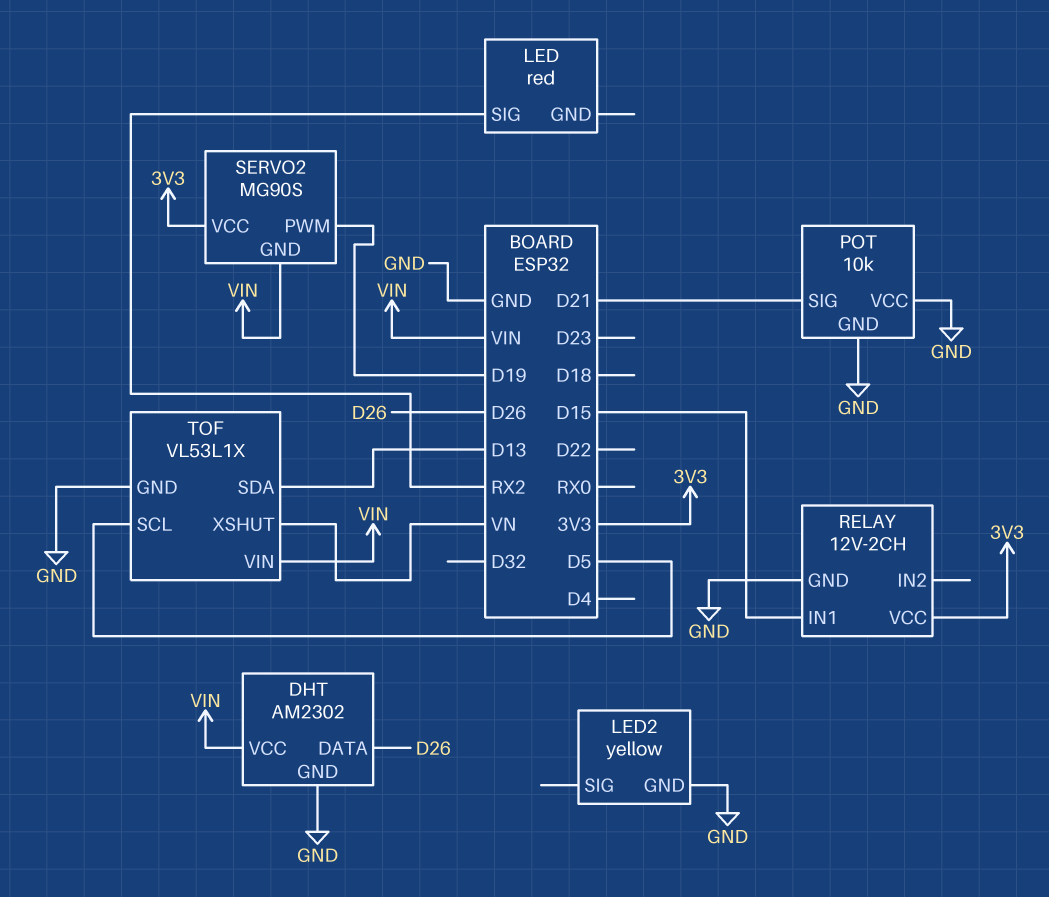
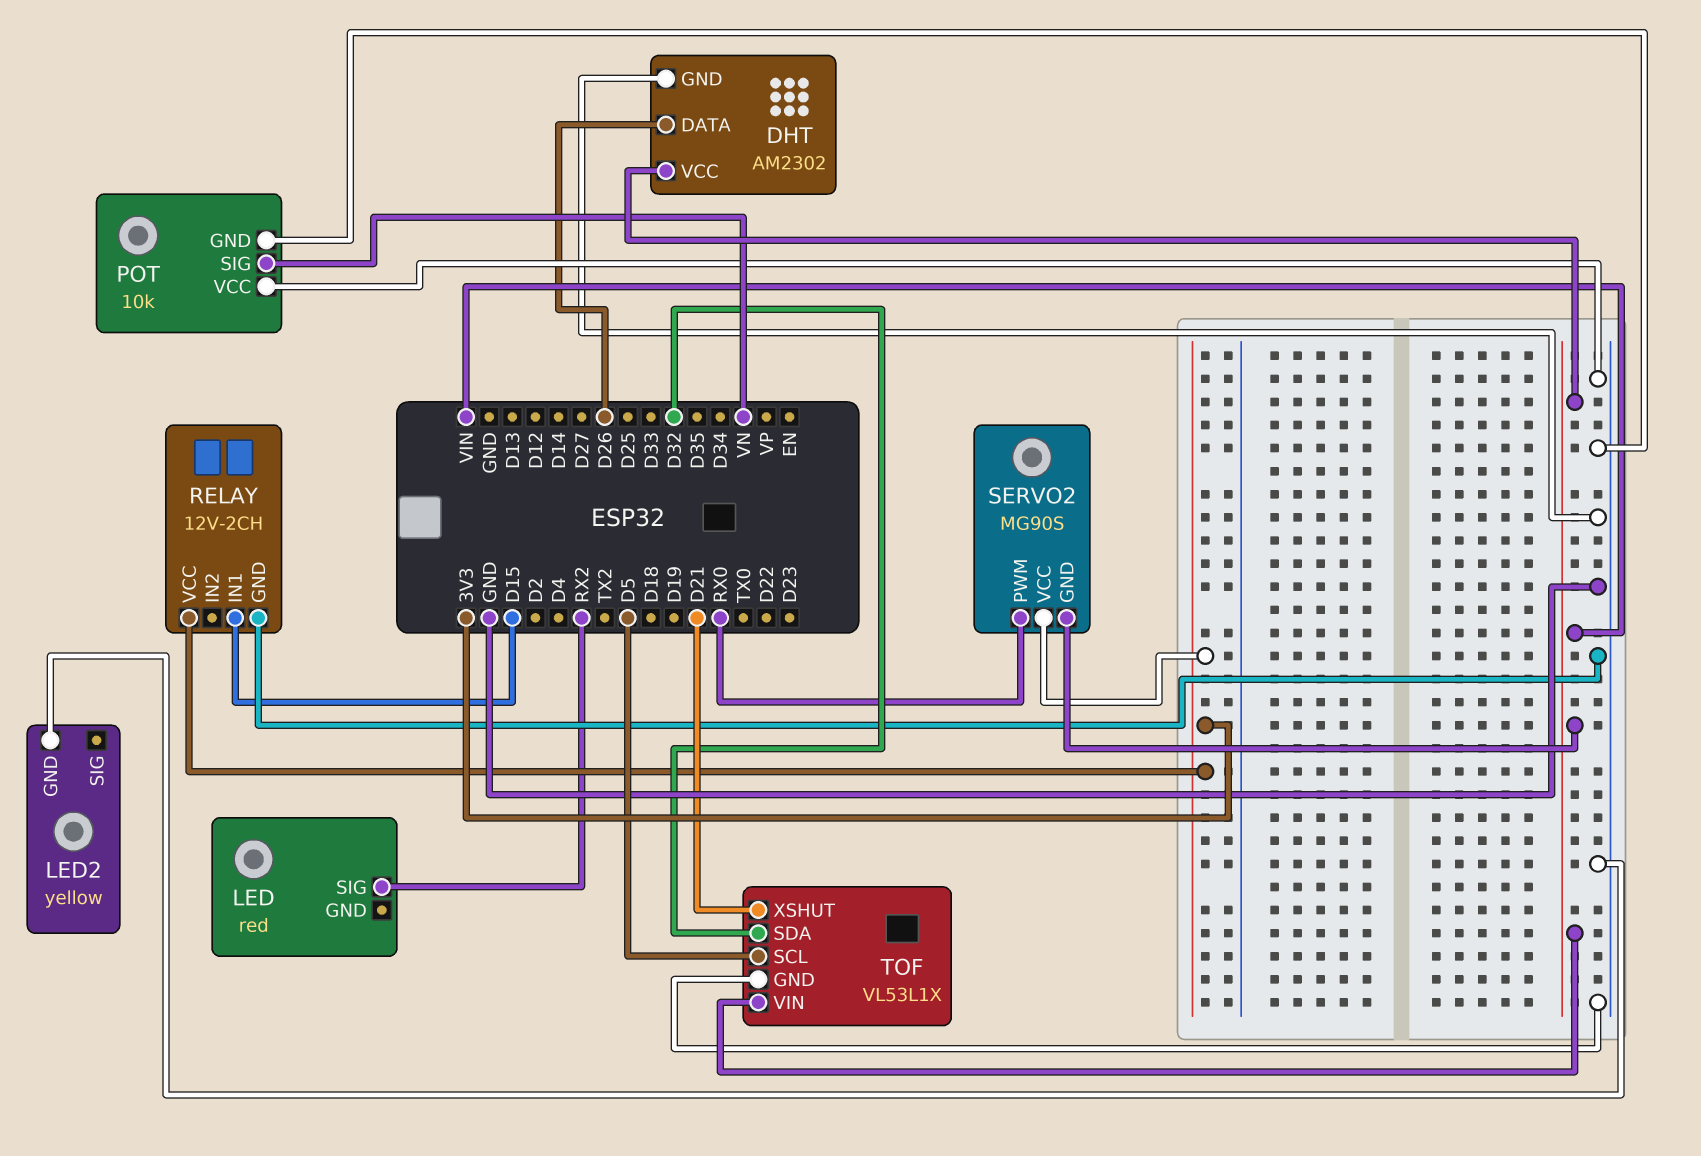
POT pin SIG: D21 -> VN
SERVO2 pin PWM: D19 -> RX0
TOF pin SDA: D13 -> D32
TOF pin XSHUT: VN -> D21

